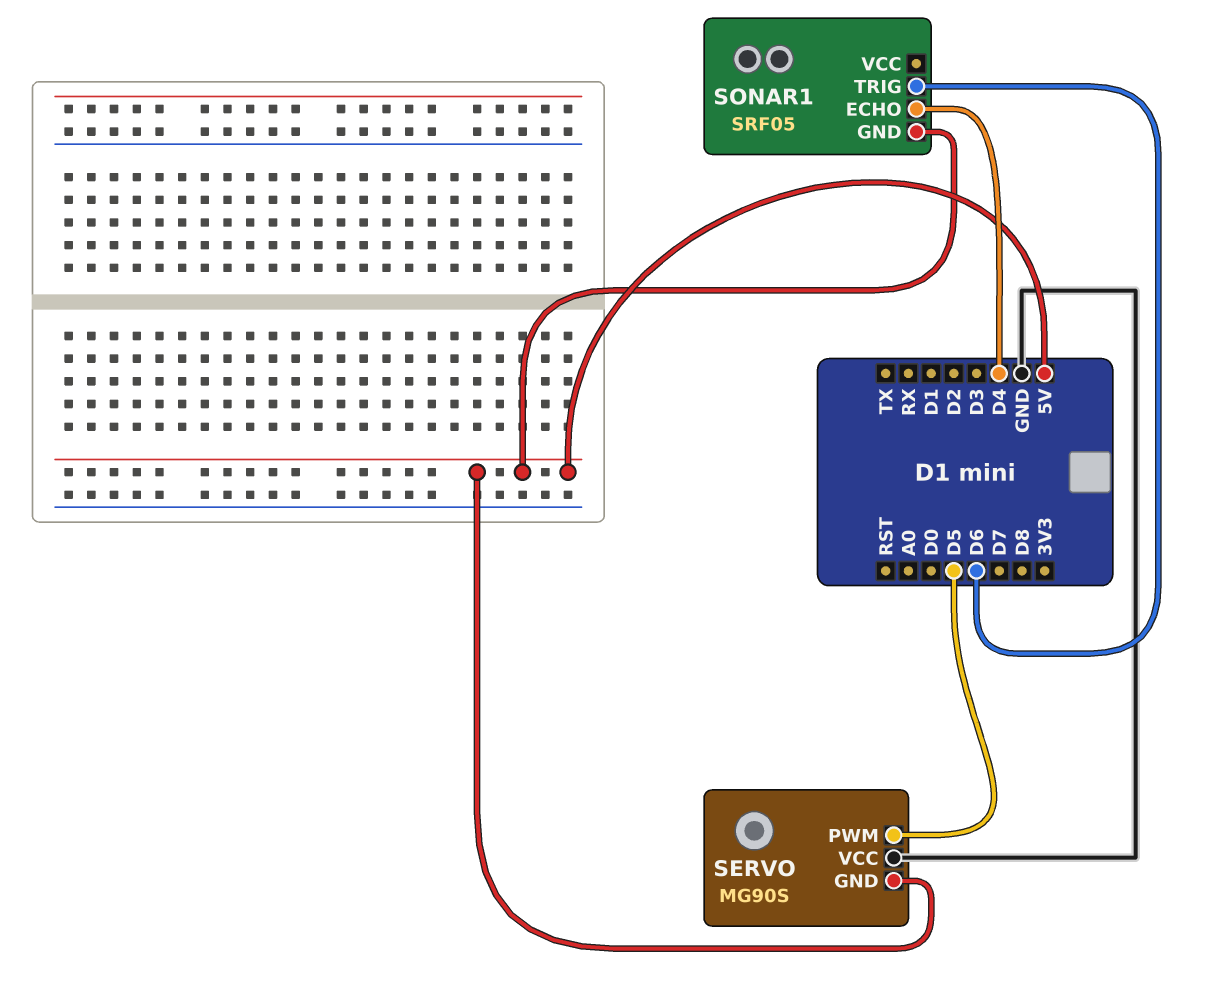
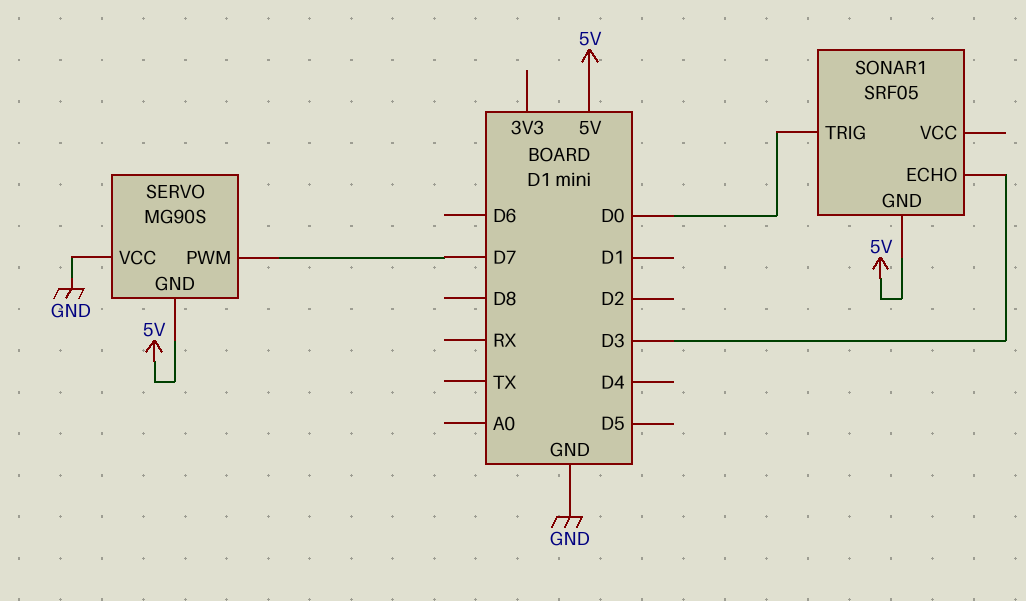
SERVO pin PWM: D5 -> D7
SONAR1 pin ECHO: D4 -> D3
SONAR1 pin TRIG: D6 -> D0

